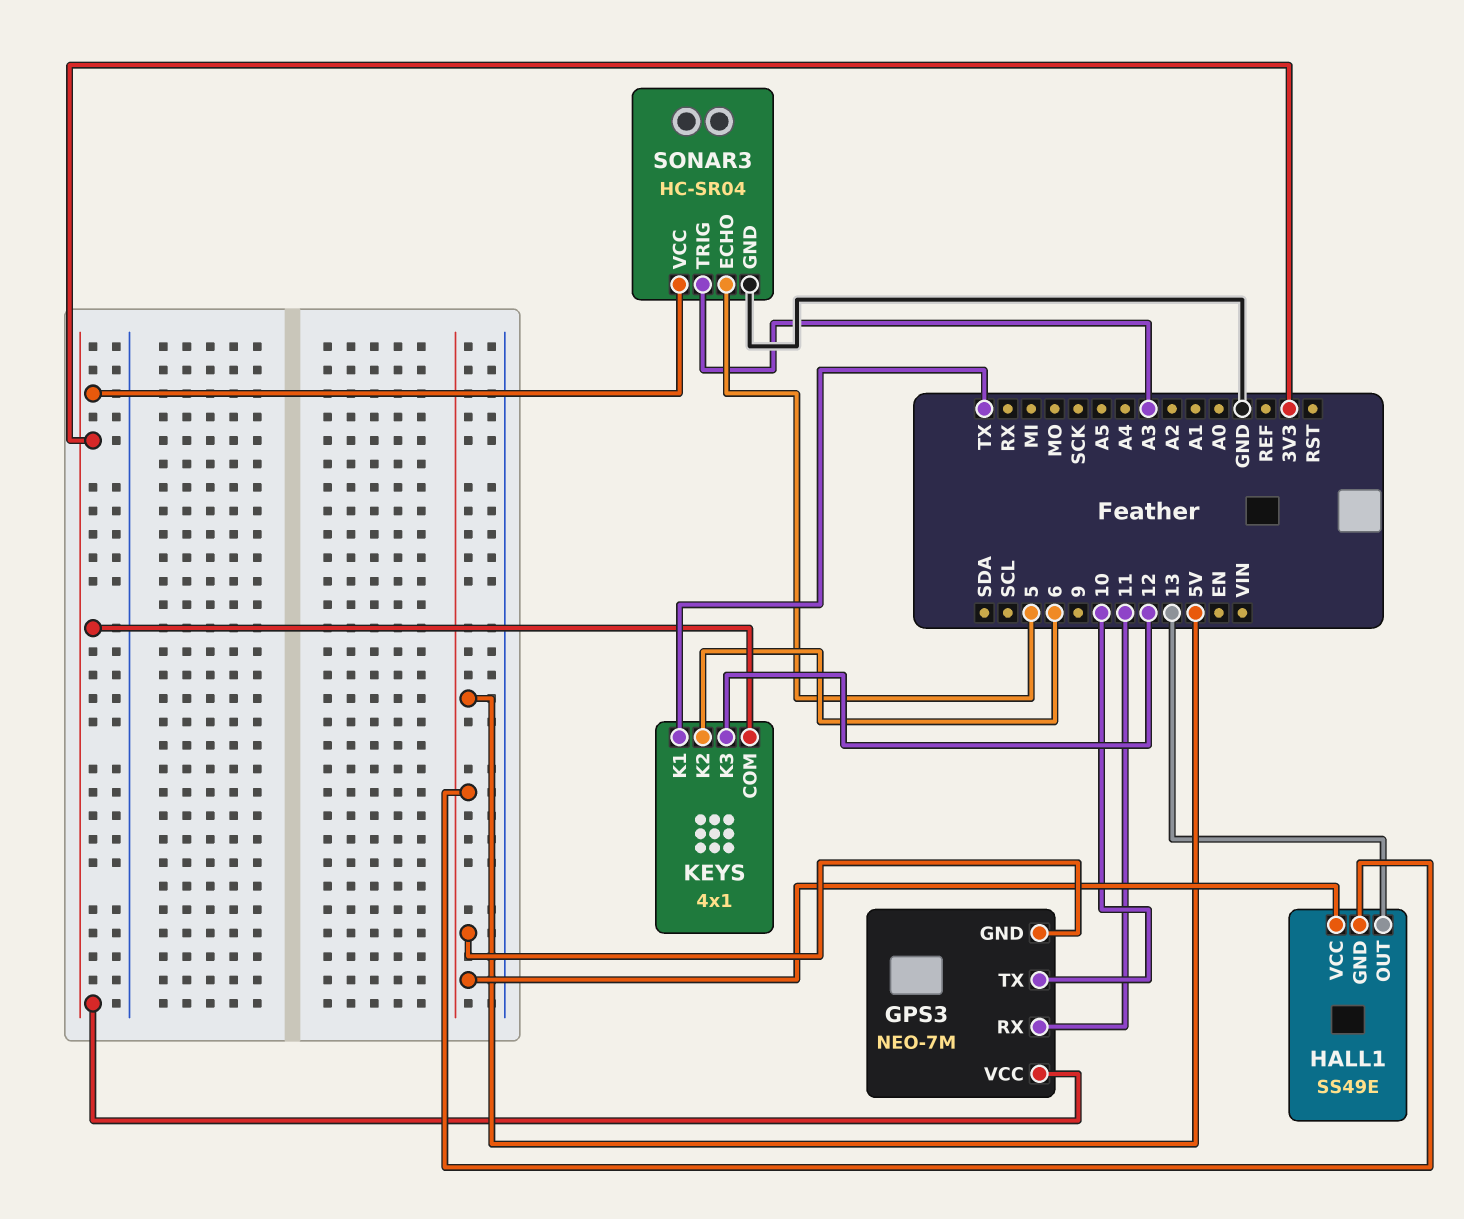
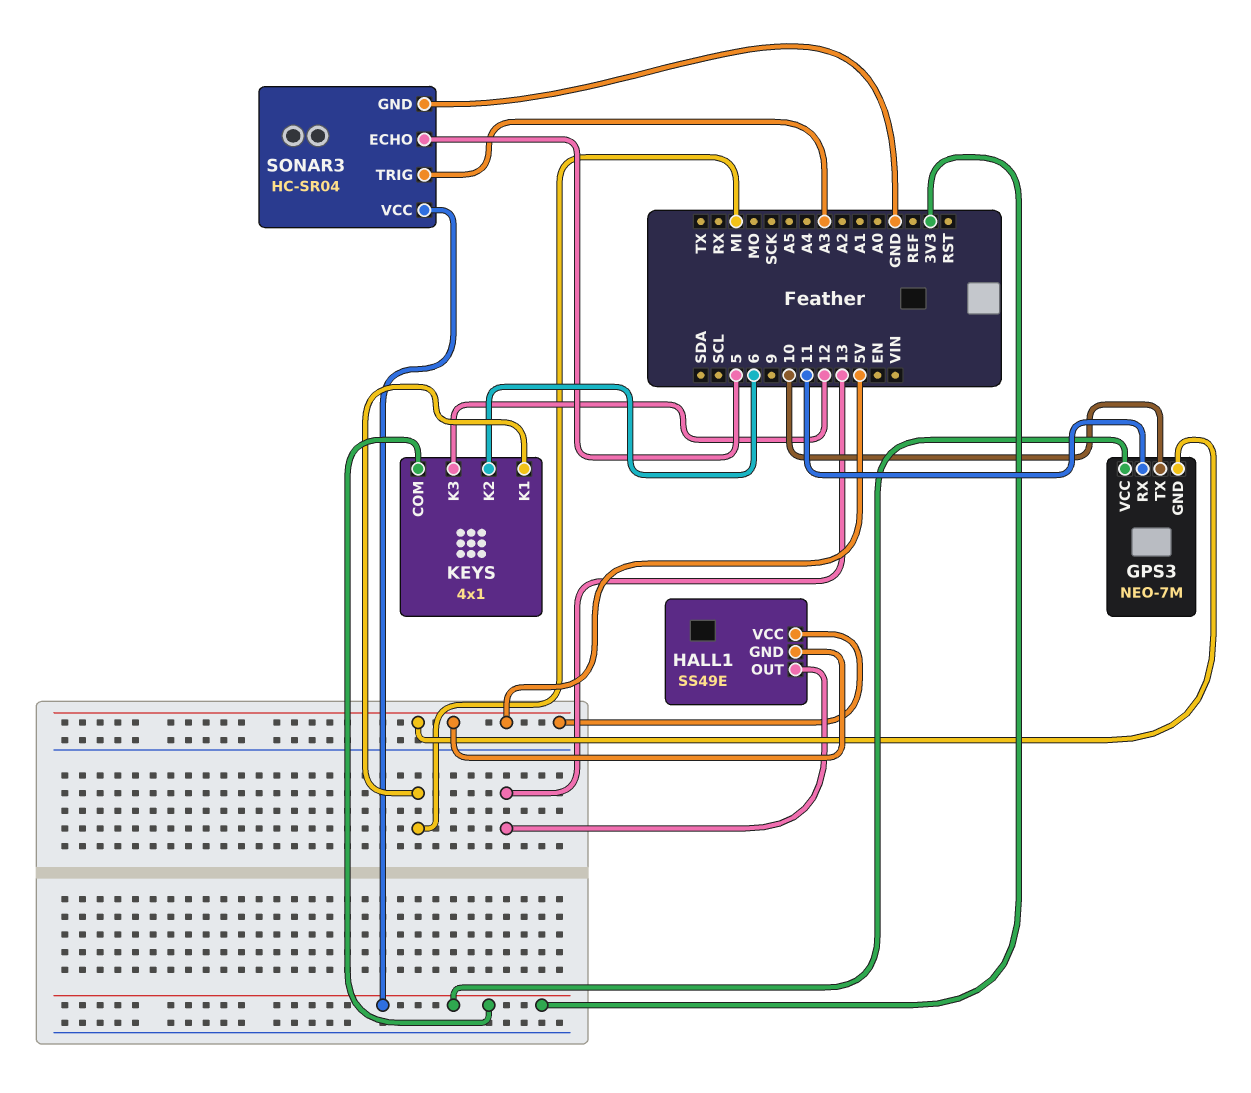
KEYS pin K1: TX -> MI

